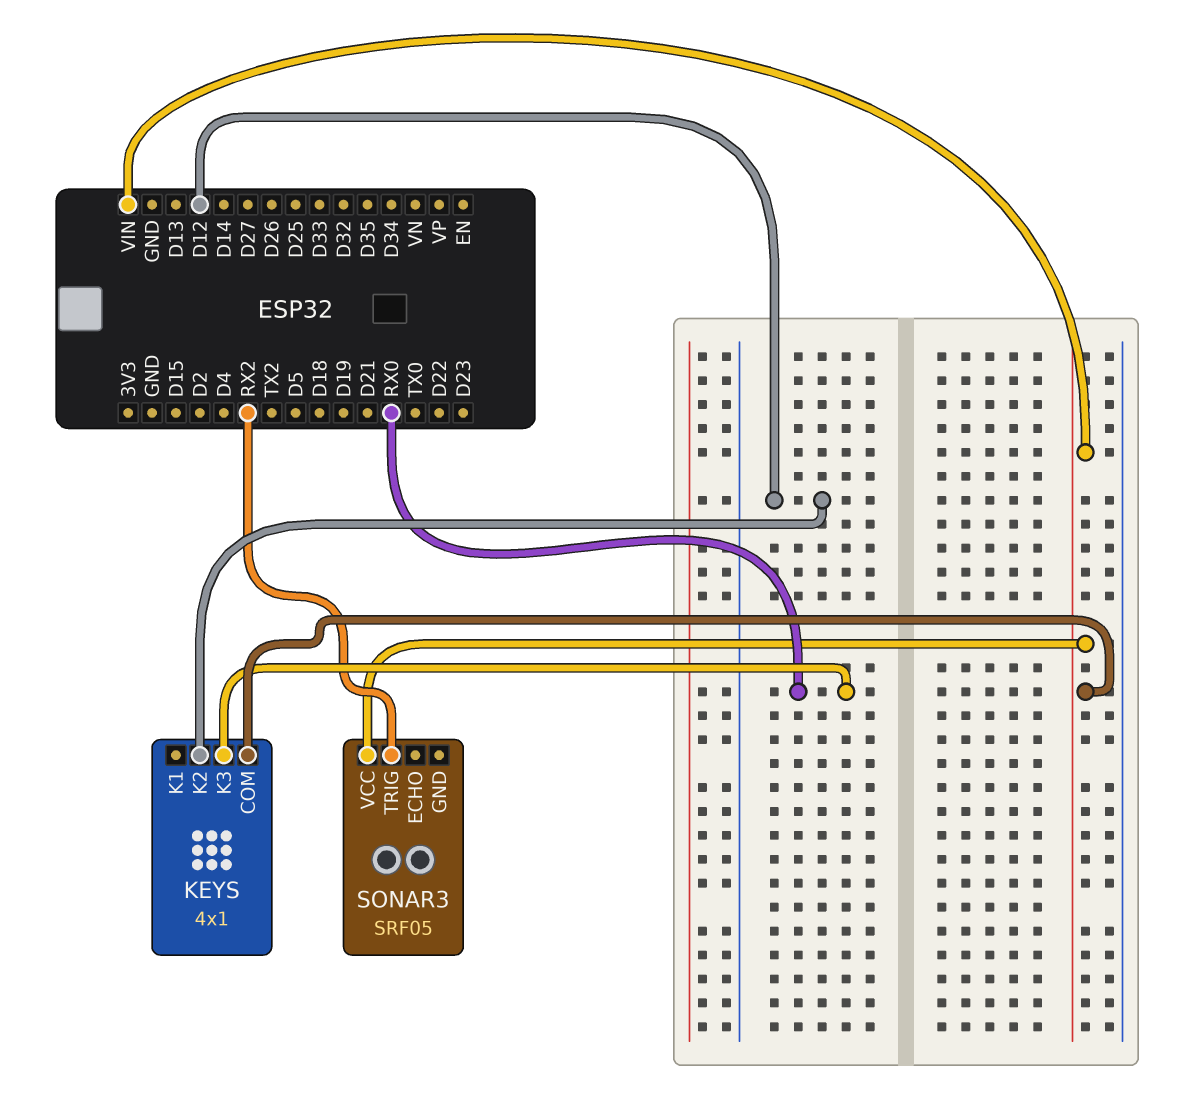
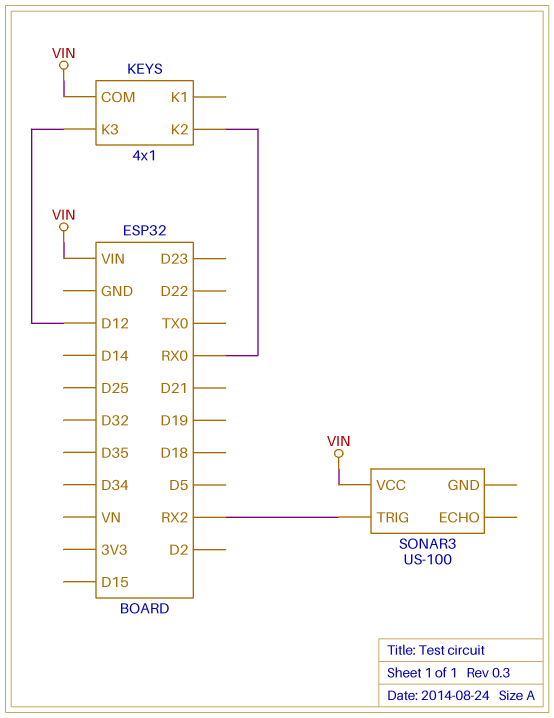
KEYS pin K2: D12 -> RX0
KEYS pin K3: RX0 -> D12
SONAR3: SRF05 -> US-100

